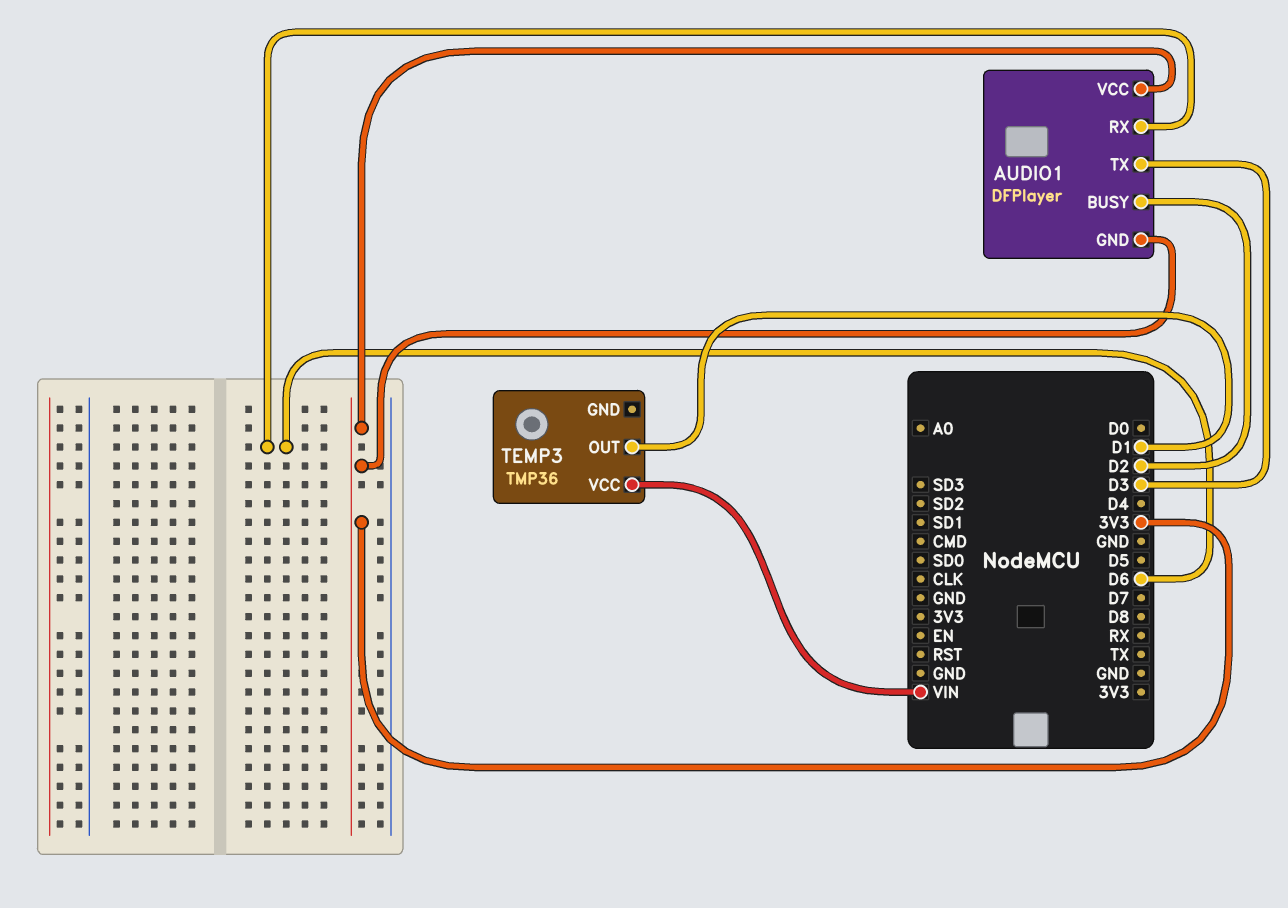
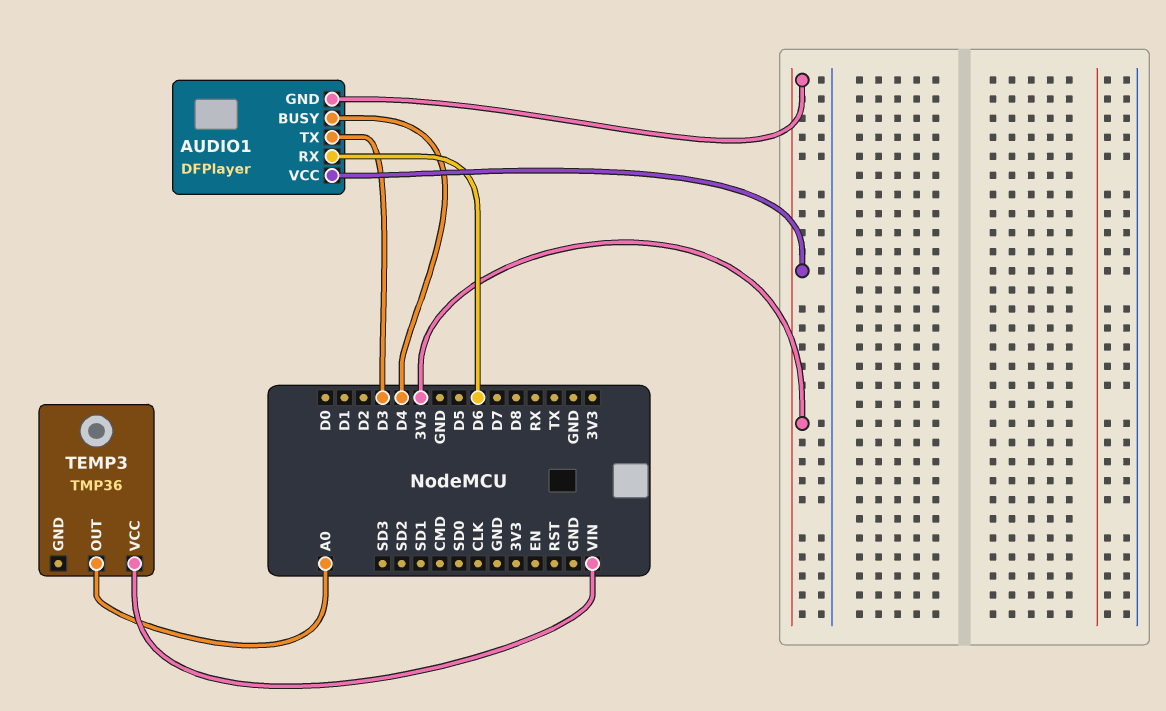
AUDIO1 pin BUSY: D2 -> D4
TEMP3 pin OUT: D1 -> A0

